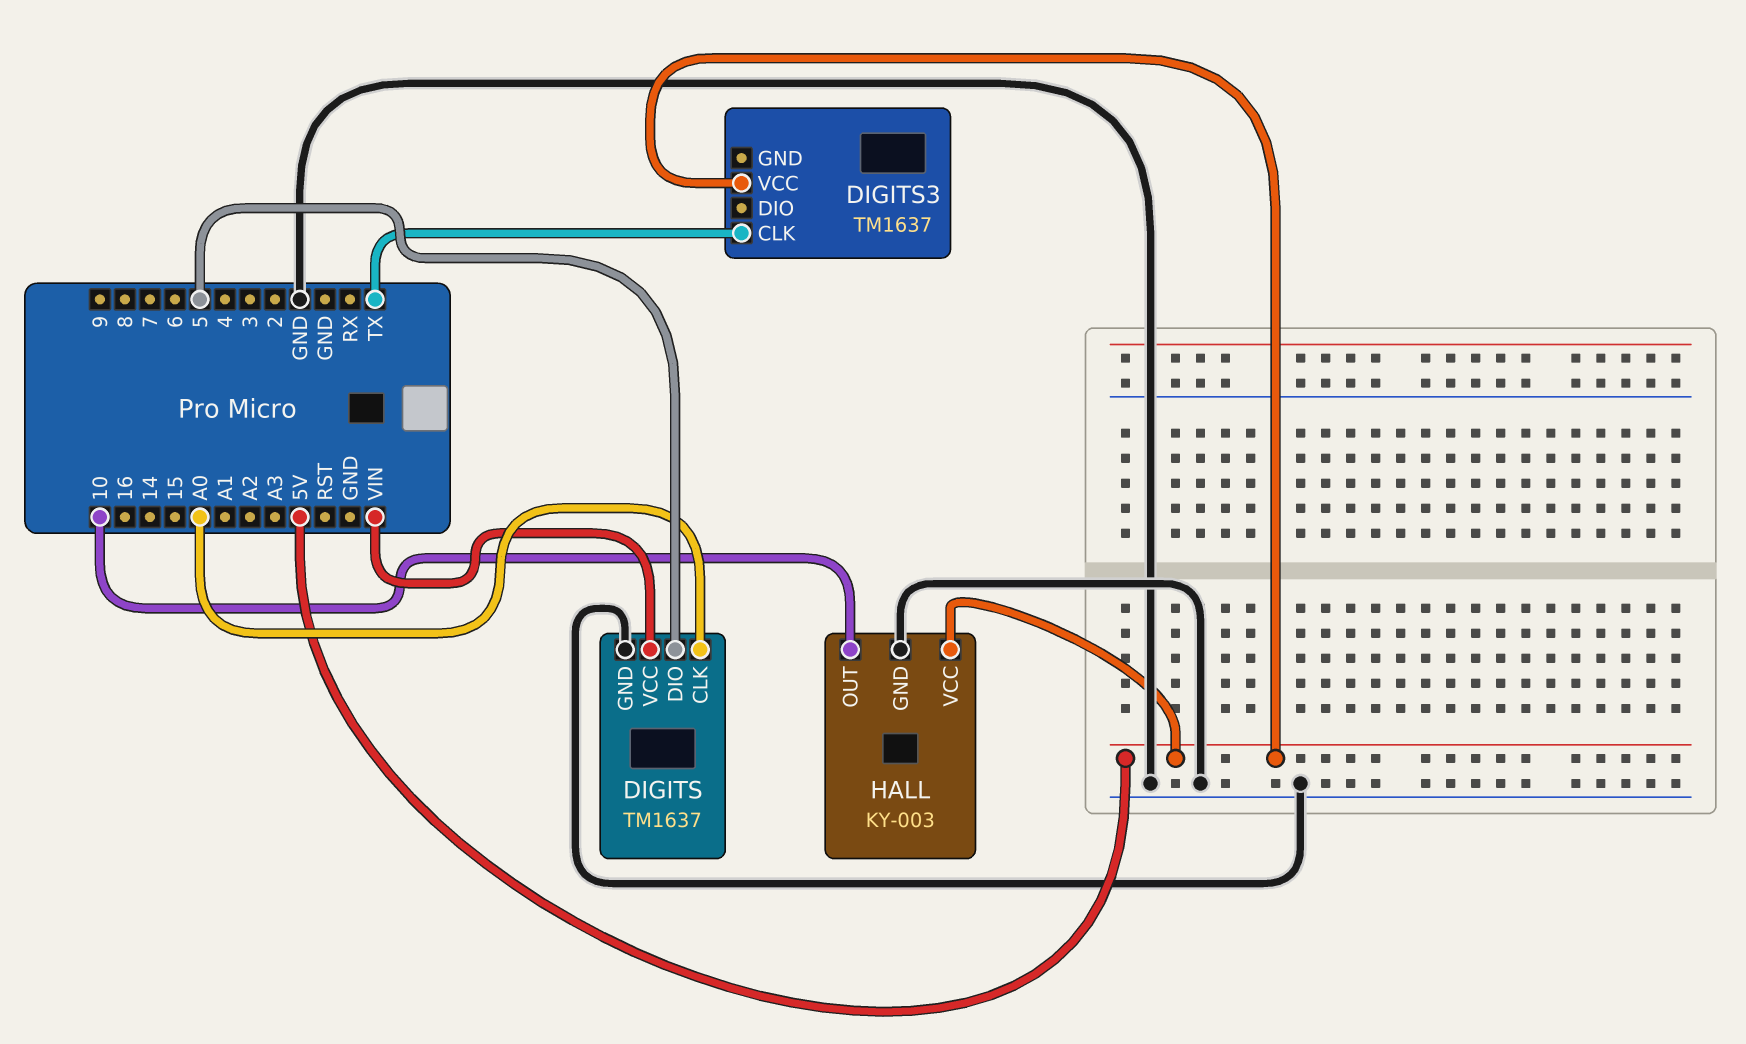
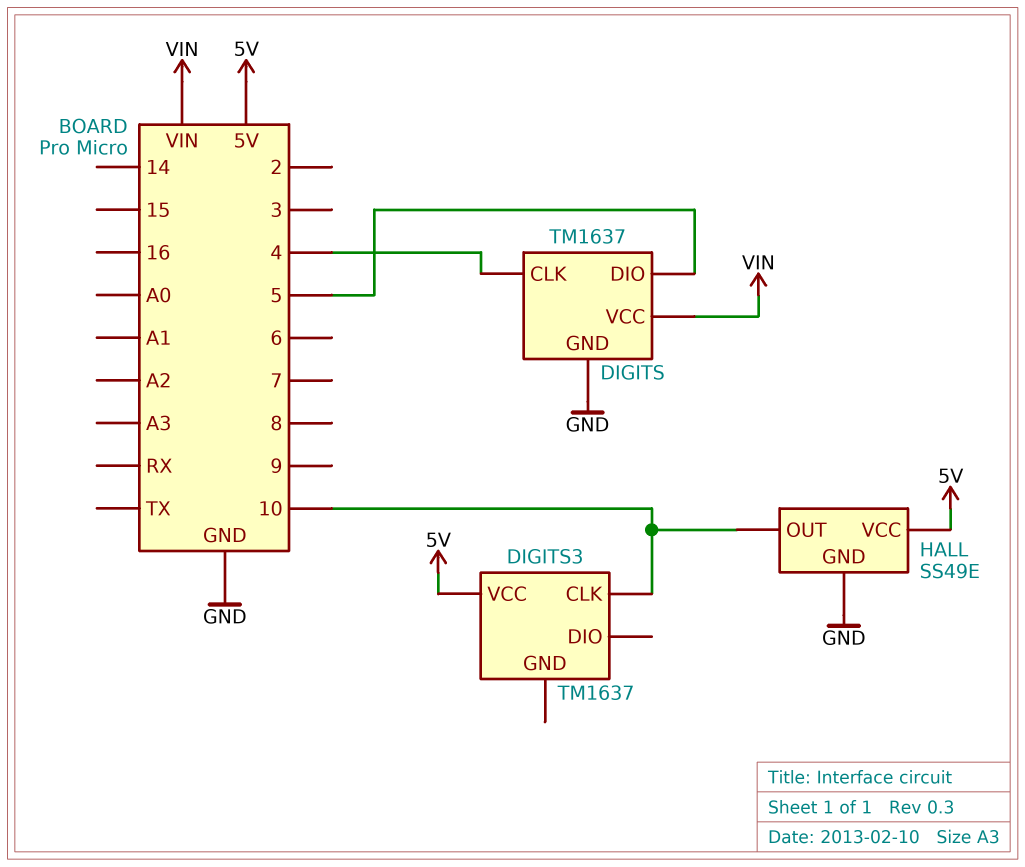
DIGITS pin CLK: A0 -> 4
DIGITS3 pin CLK: TX -> 10
HALL: KY-003 -> SS49E

